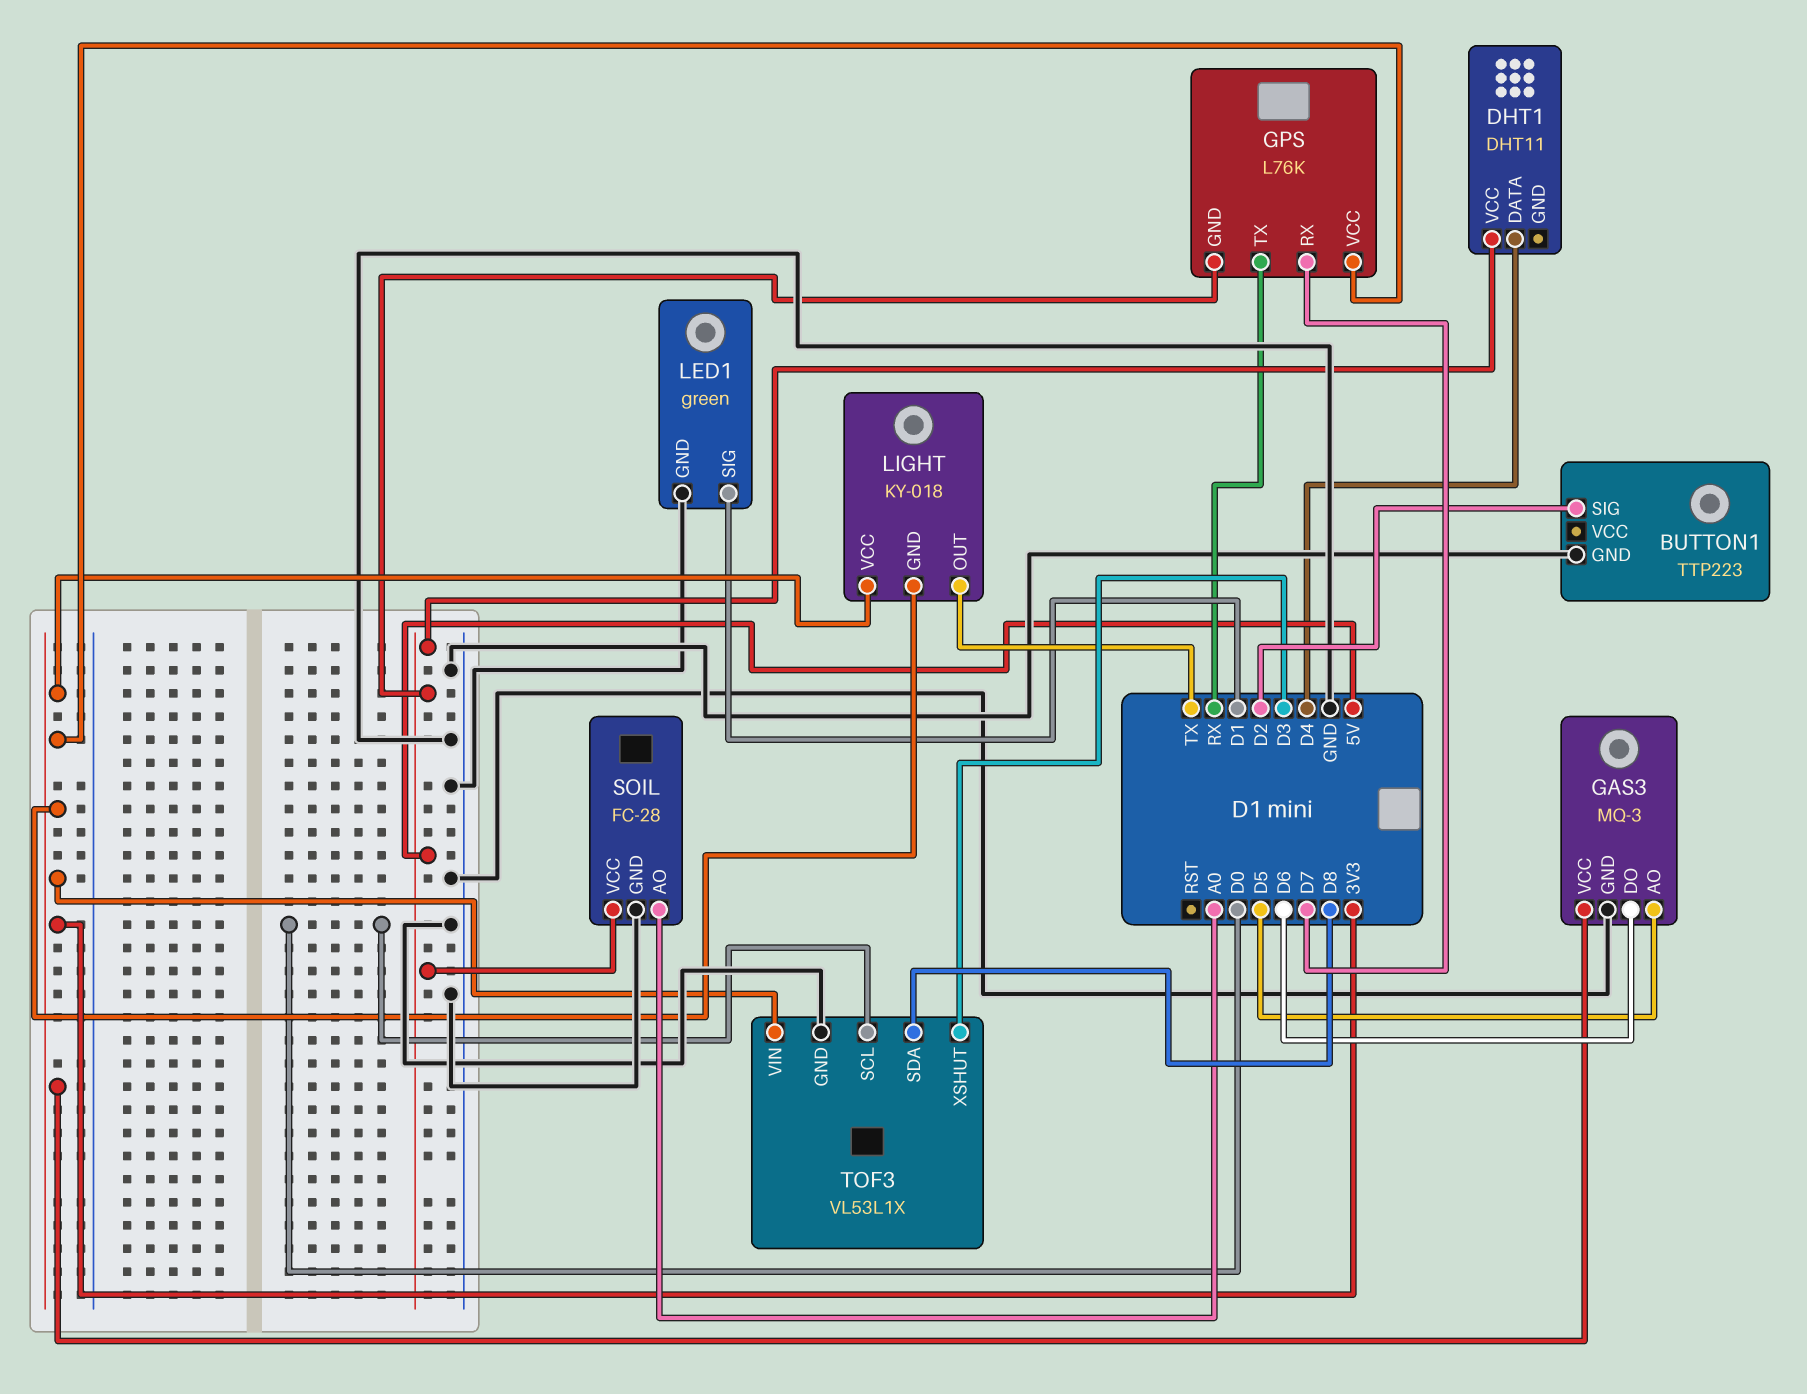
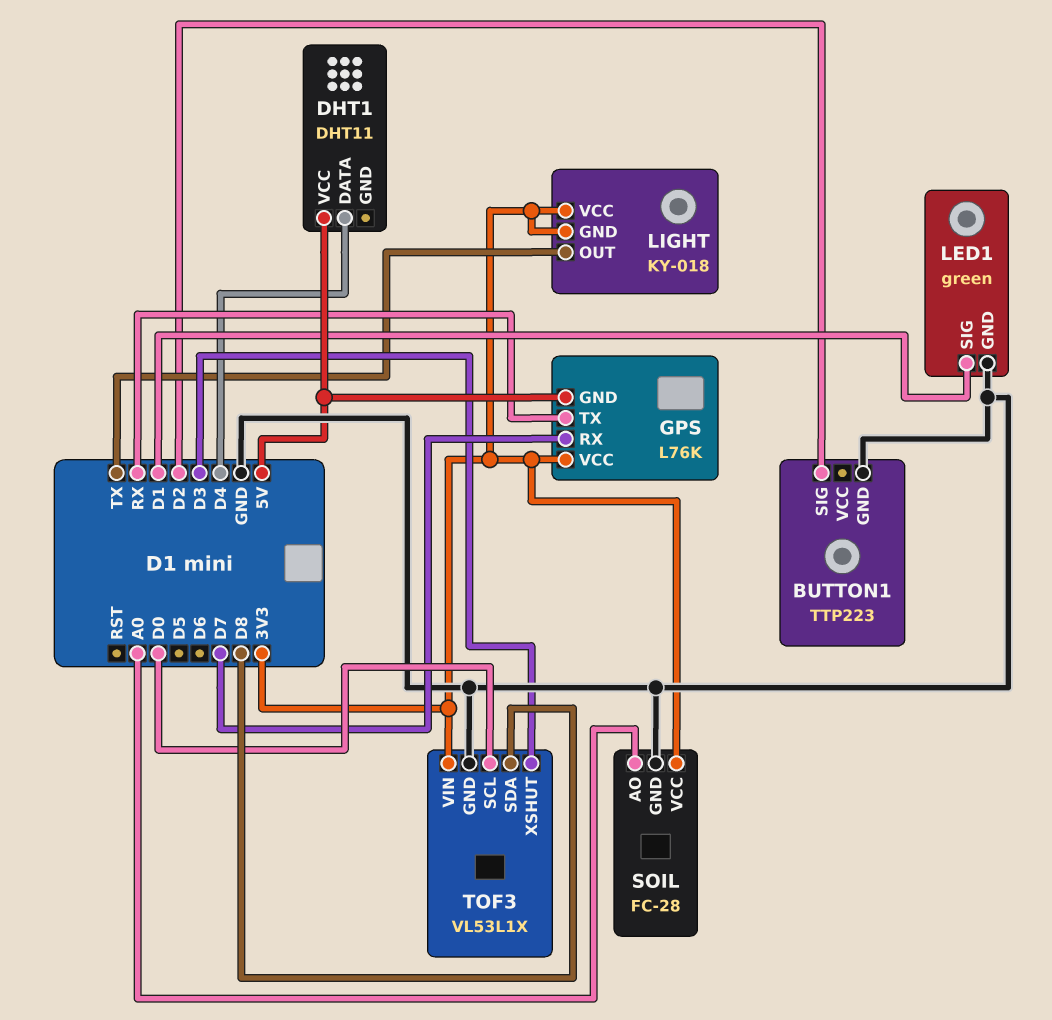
GAS3: MQ-3 -> none
GAS3 pin AO: D5 -> none
GAS3 pin DO: D6 -> none
GAS3 pin GND: GND -> none
GAS3 pin VCC: 3V3 -> none
SOIL pin VCC: 5V -> 3V3

